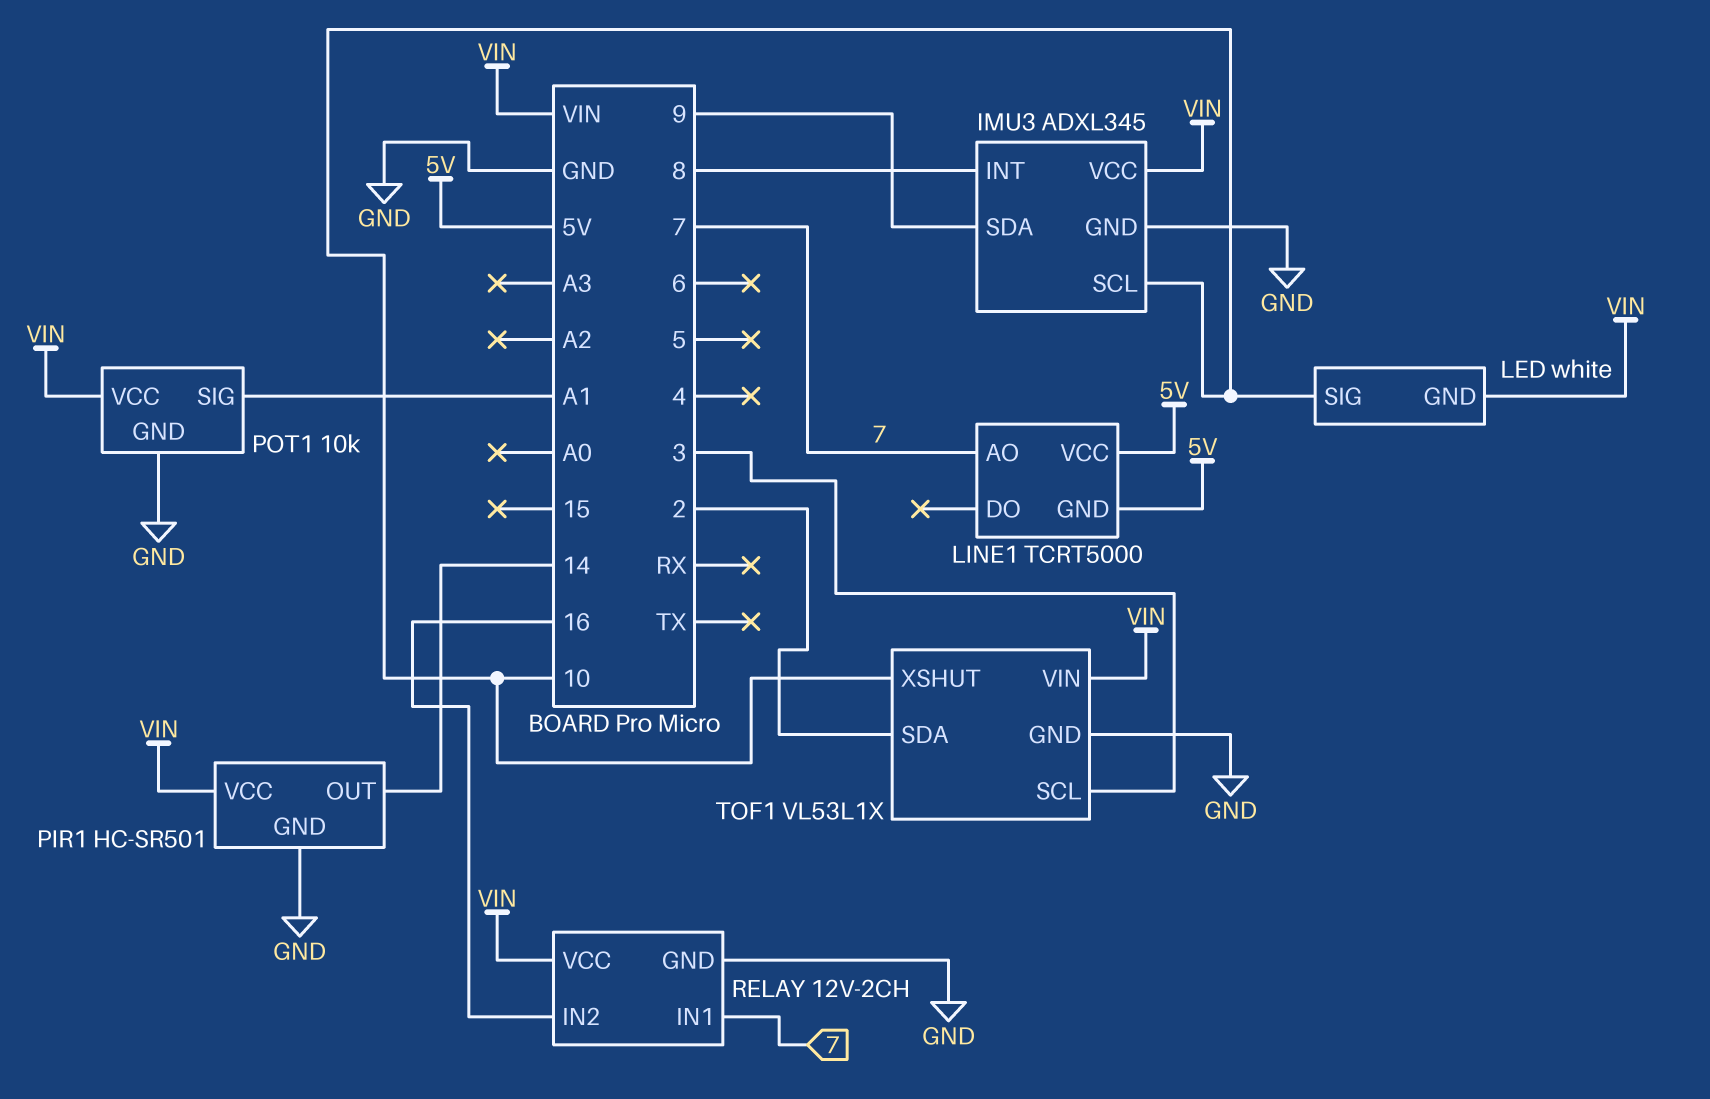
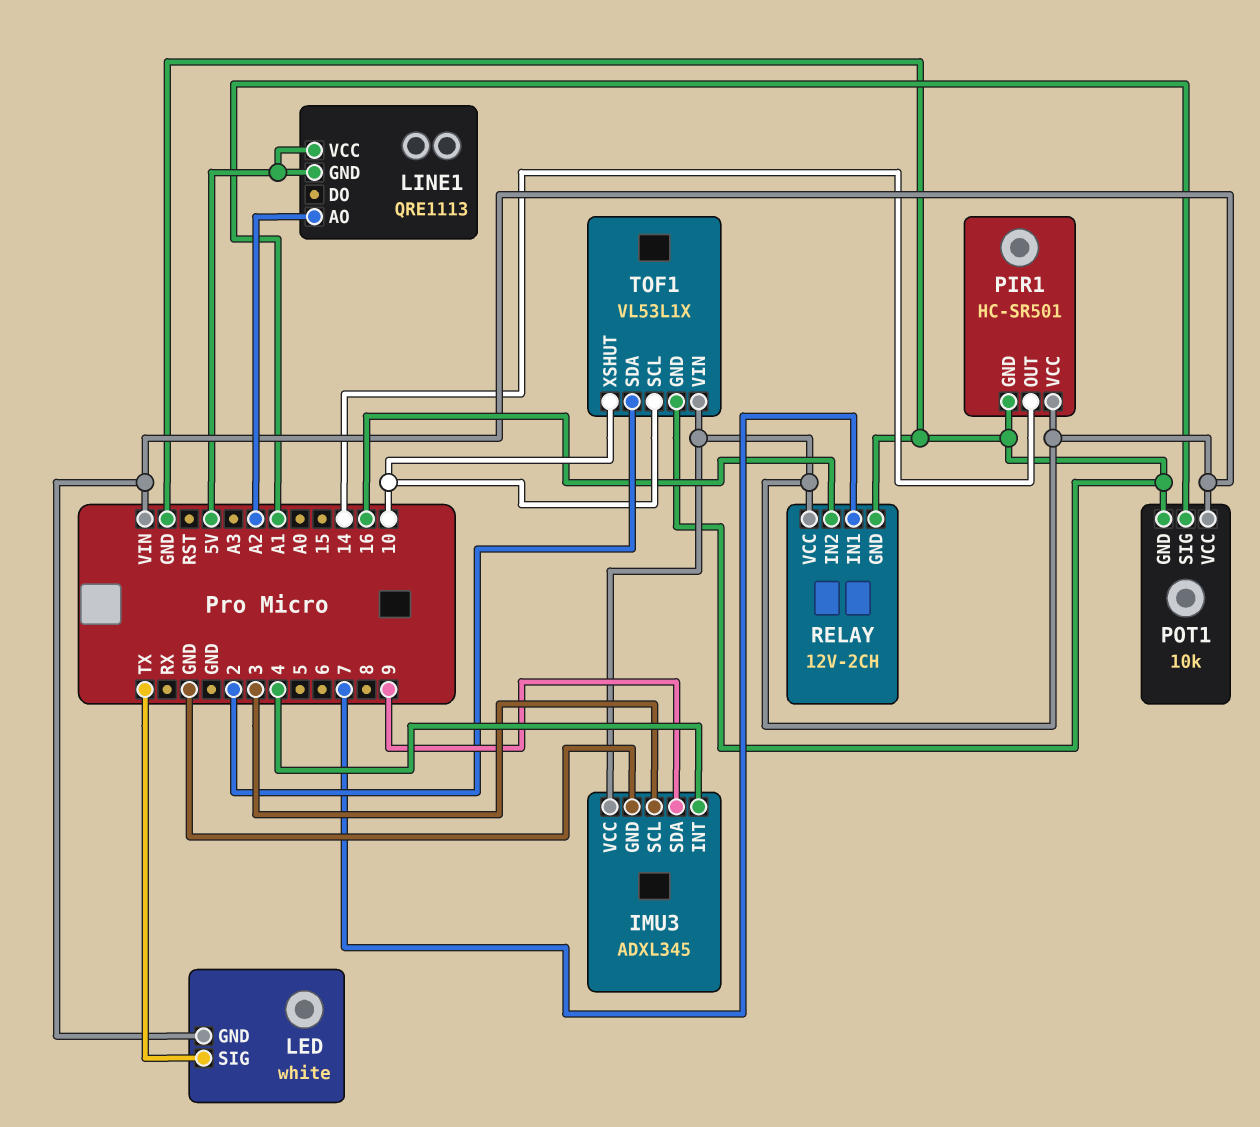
IMU3 pin INT: 8 -> 4
IMU3 pin SCL: 10 -> 3
LED pin SIG: 10 -> TX
LINE1: TCRT5000 -> QRE1113
LINE1 pin AO: 7 -> A2
TOF1 pin SCL: 3 -> 10

